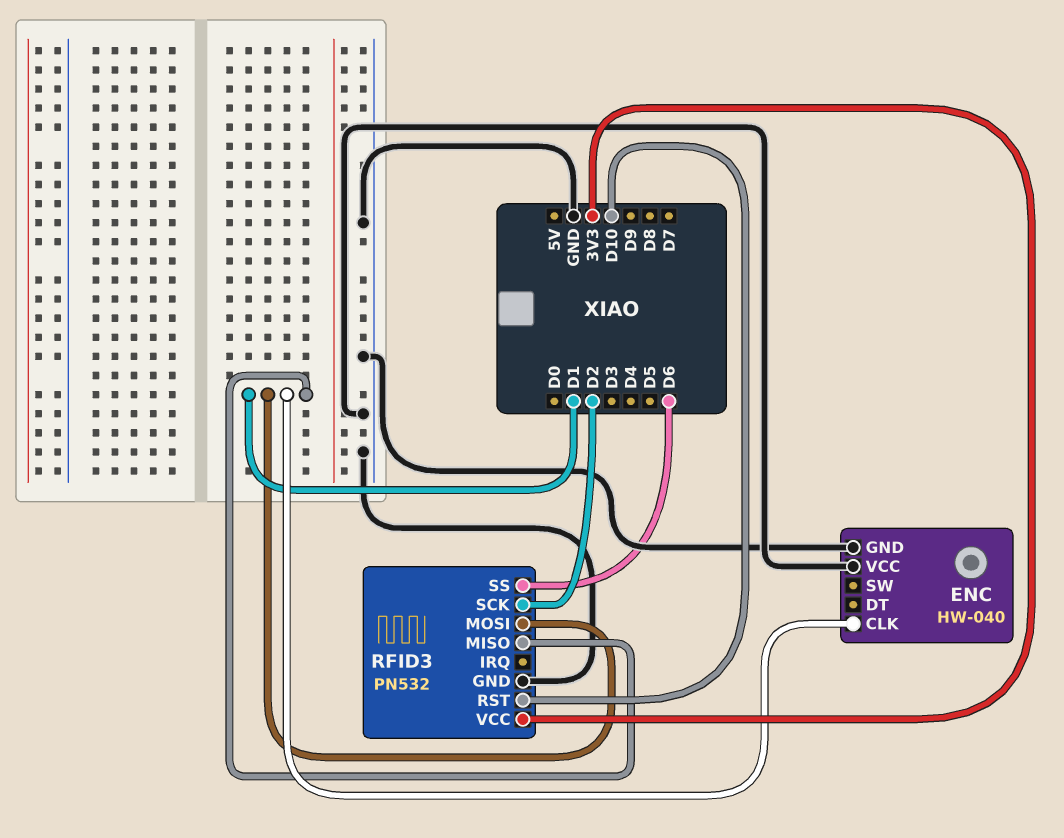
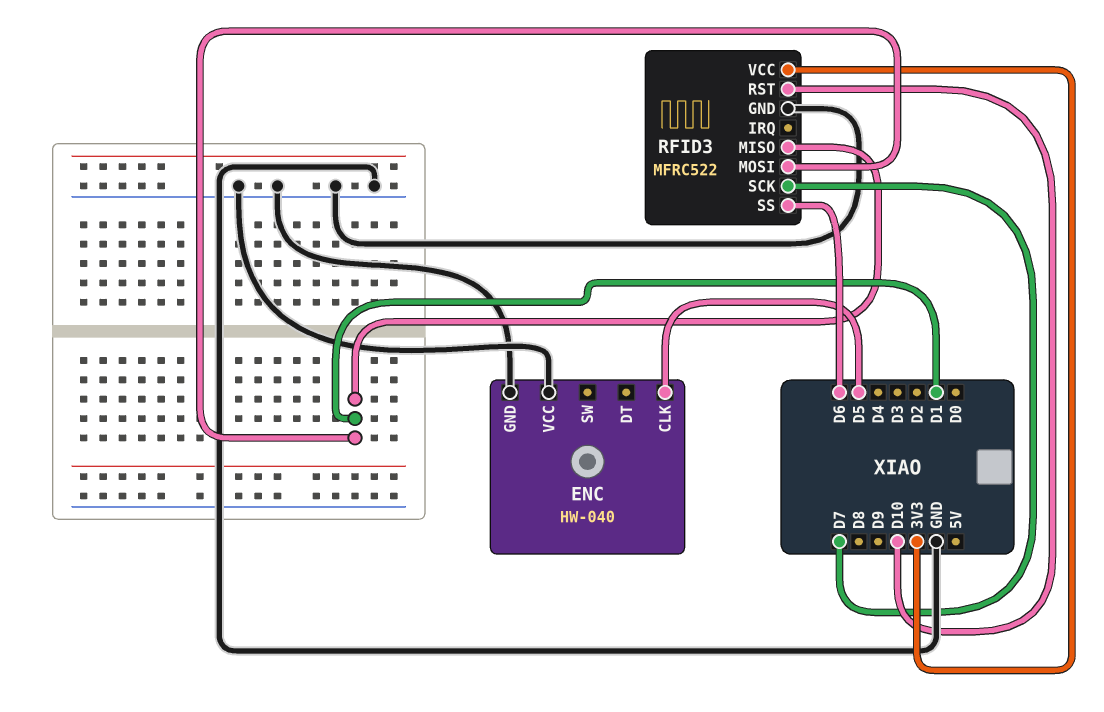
ENC pin CLK: D1 -> D5
RFID3: PN532 -> MFRC522
RFID3 pin SCK: D2 -> D7

